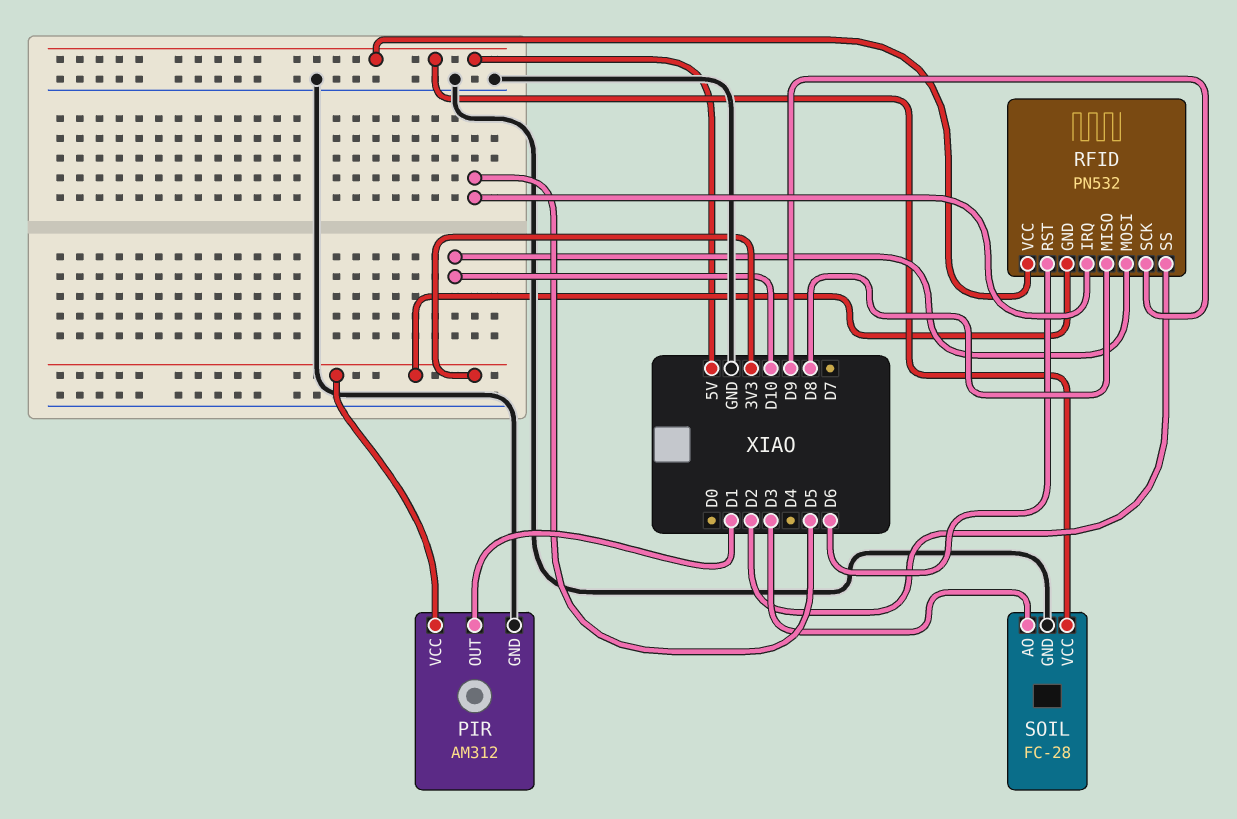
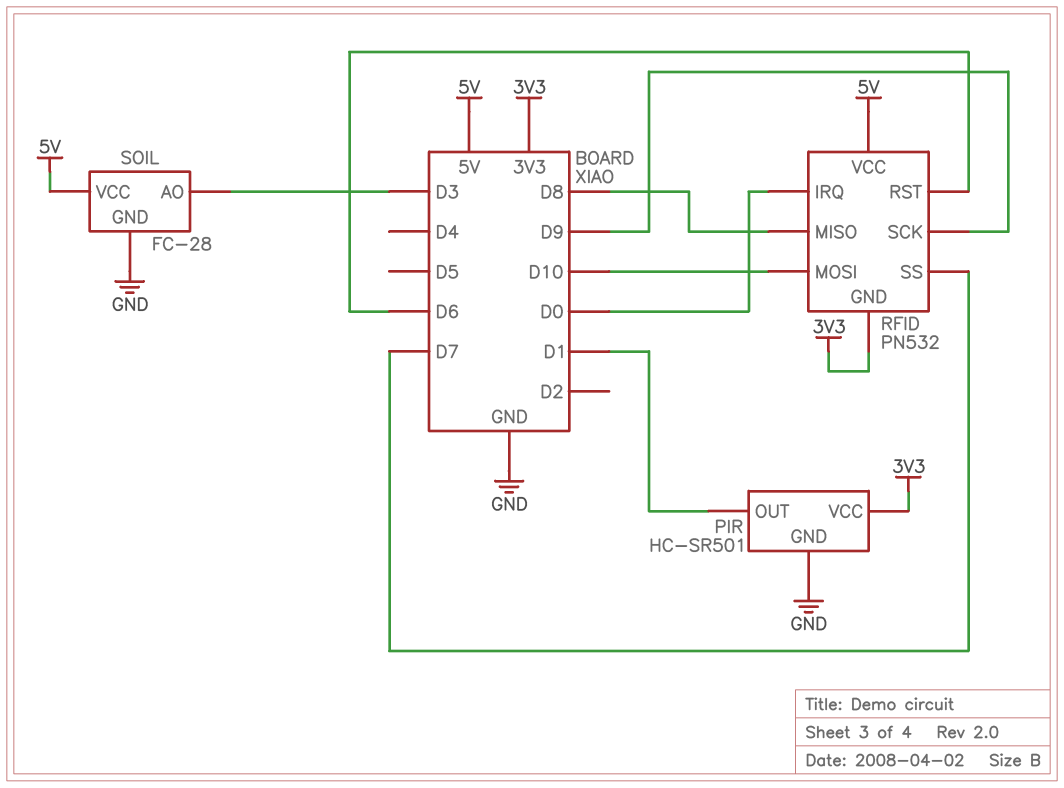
PIR: AM312 -> HC-SR501
RFID pin IRQ: D5 -> D0
RFID pin SS: D2 -> D7

